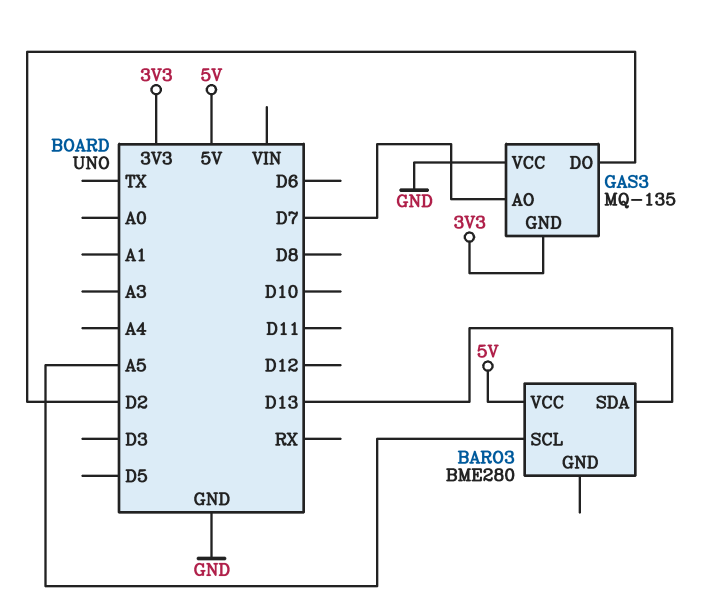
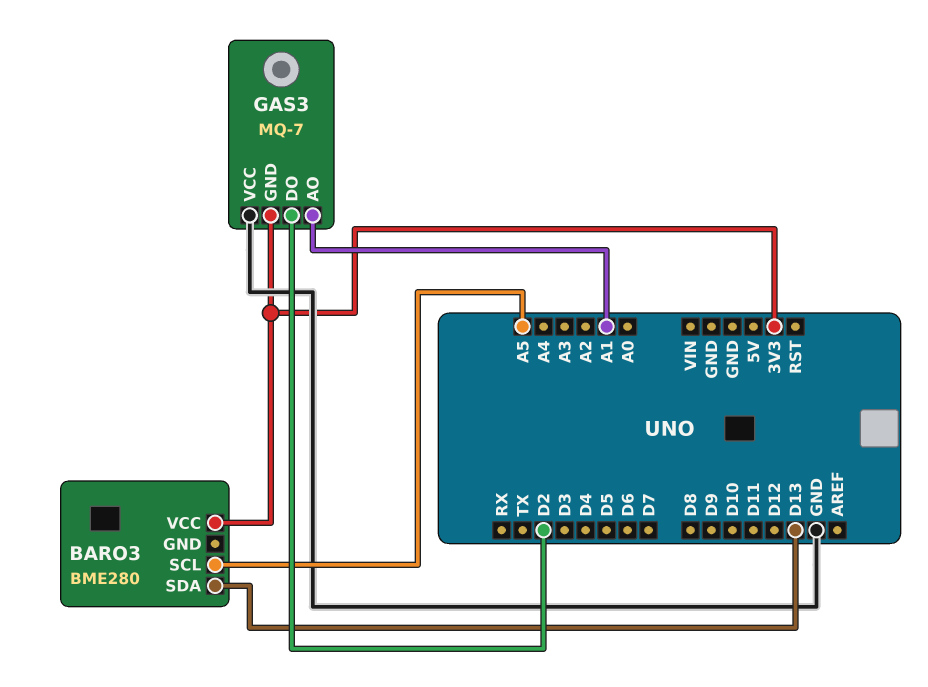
BARO3 pin VCC: 5V -> 3V3
GAS3: MQ-135 -> MQ-7
GAS3 pin AO: D7 -> A1

